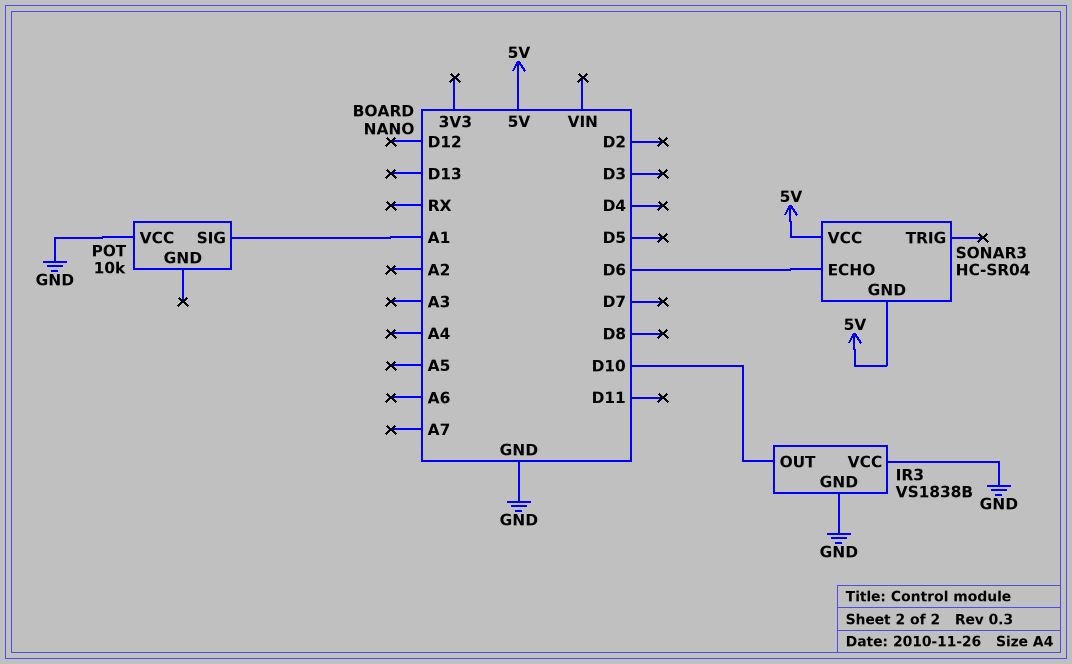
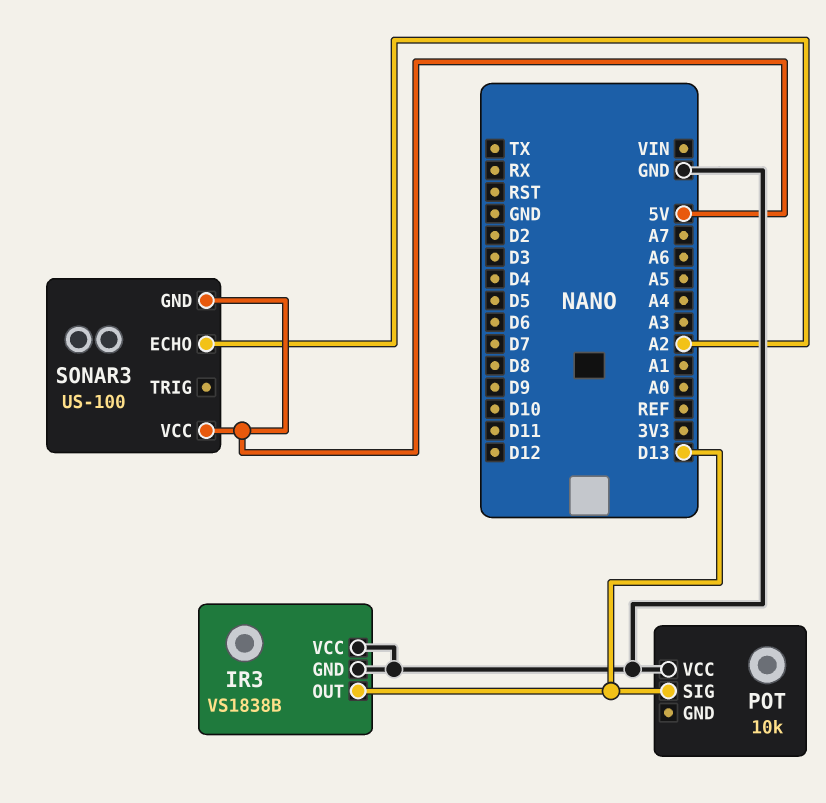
IR3 pin OUT: D10 -> D13
POT pin SIG: A1 -> D13
SONAR3: HC-SR04 -> US-100
SONAR3 pin ECHO: D6 -> A2

